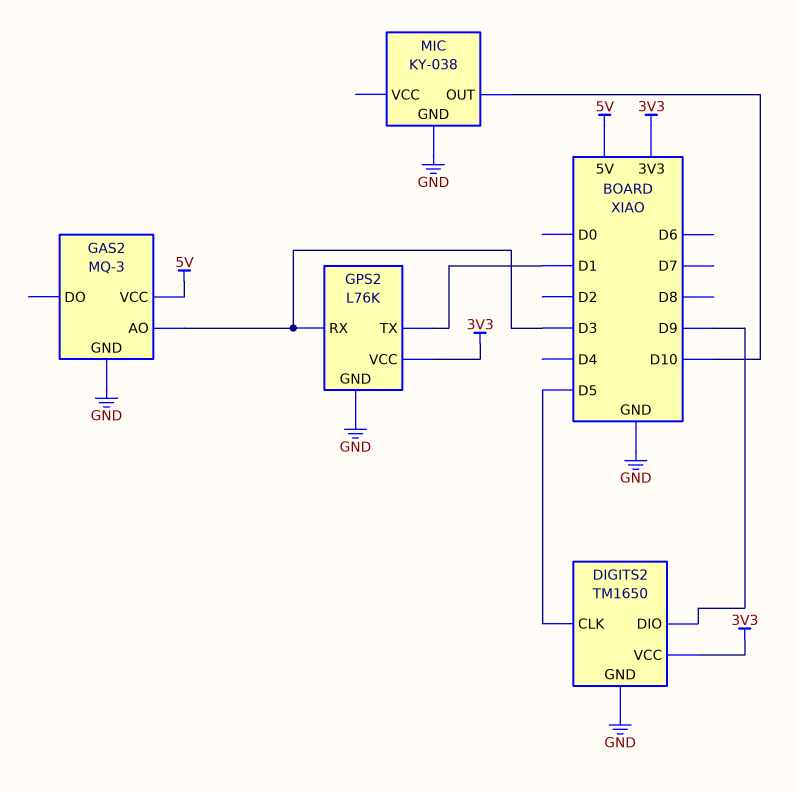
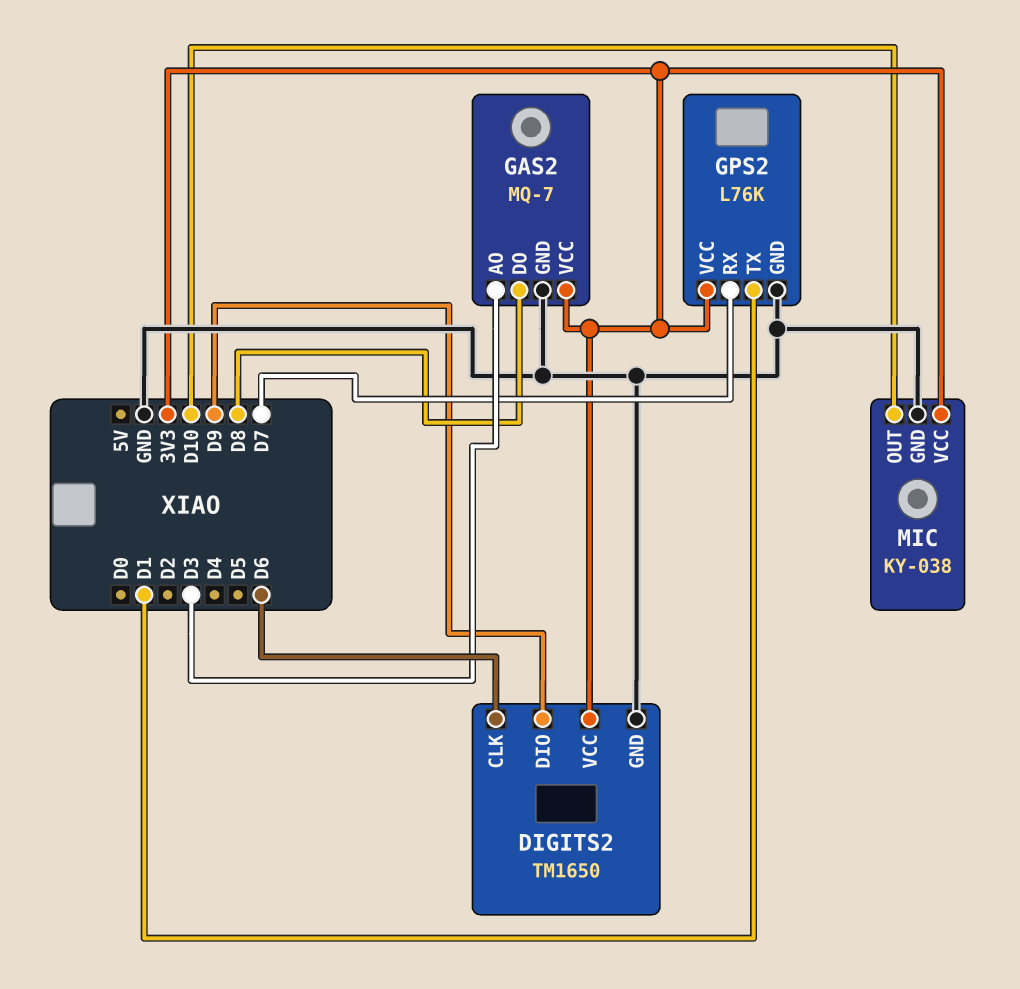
DIGITS2 pin CLK: D5 -> D6
GAS2: MQ-3 -> MQ-7
GAS2 pin DO: none -> D8
GAS2 pin VCC: 5V -> 3V3
GPS2 pin RX: D3 -> D7
MIC pin VCC: none -> 3V3

